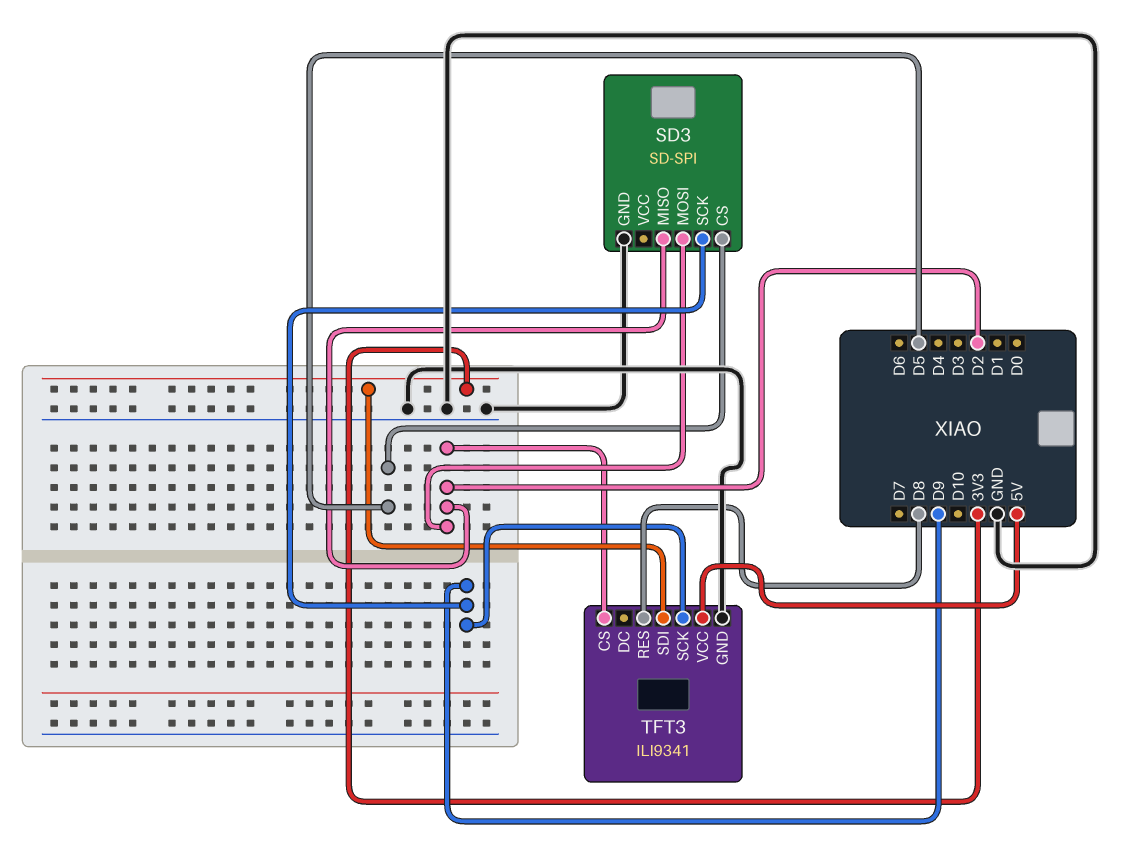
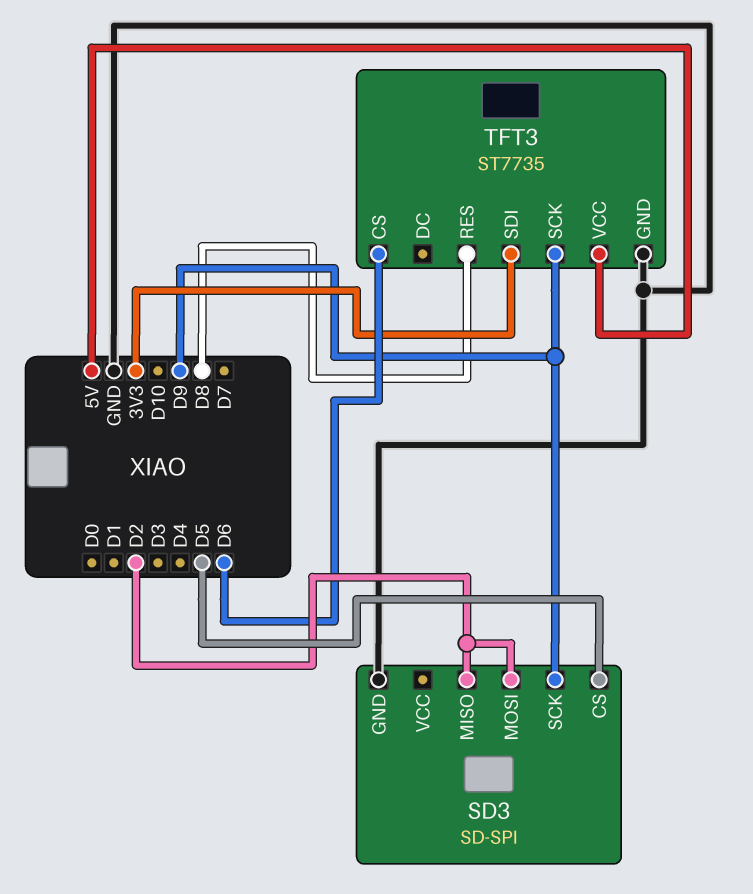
TFT3: ILI9341 -> ST7735
TFT3 pin CS: D2 -> D6

